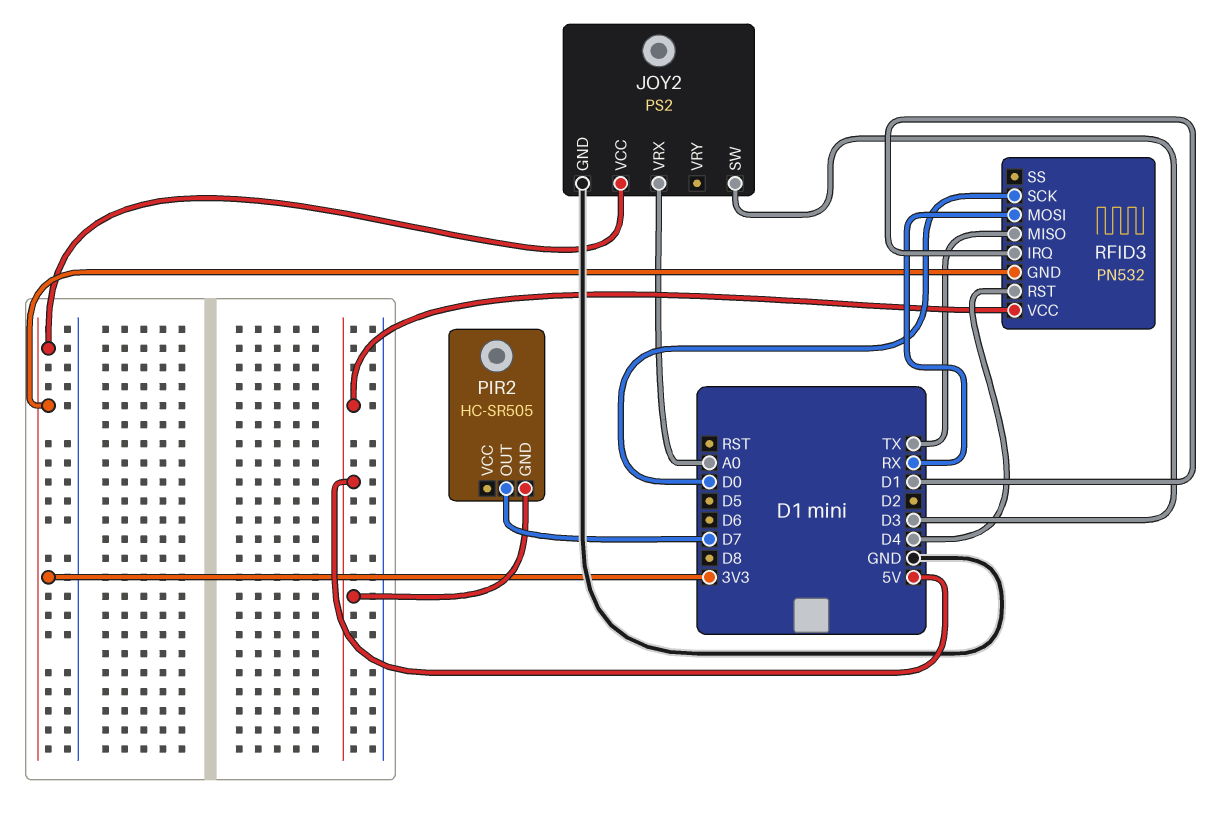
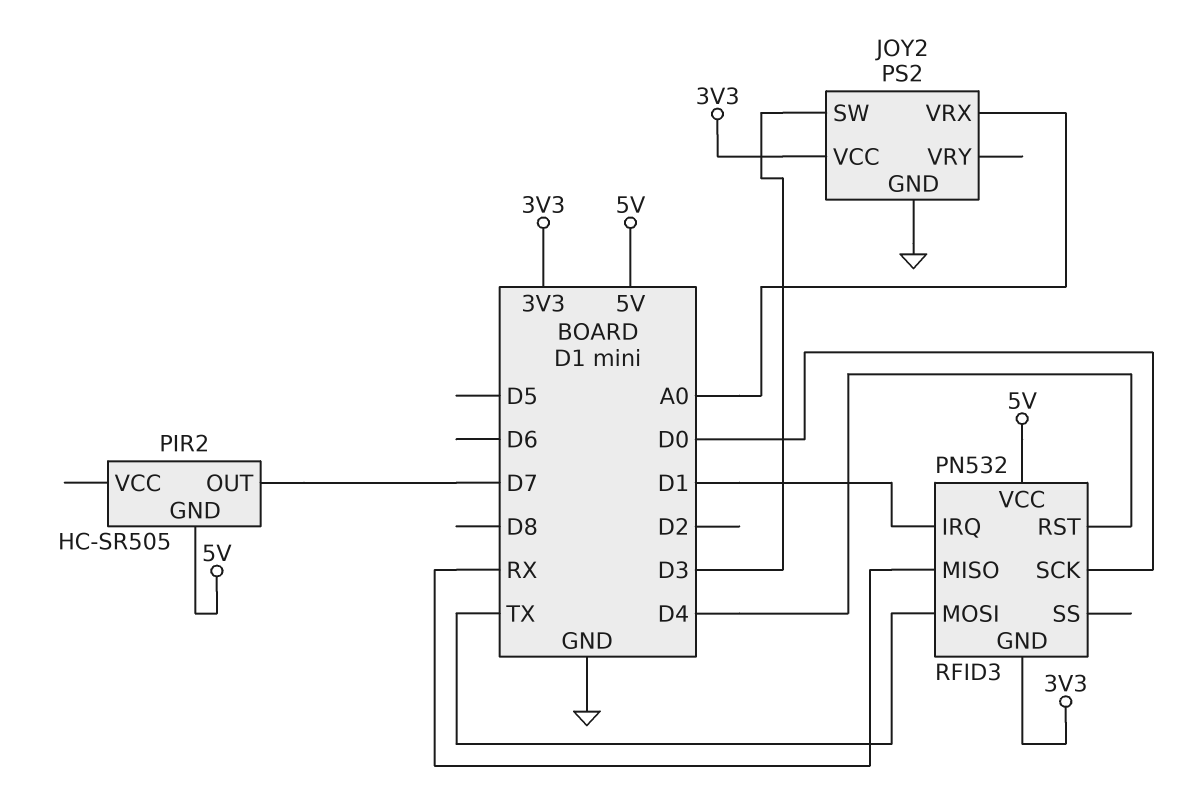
RFID3 pin MISO: TX -> RX
RFID3 pin MOSI: RX -> TX

